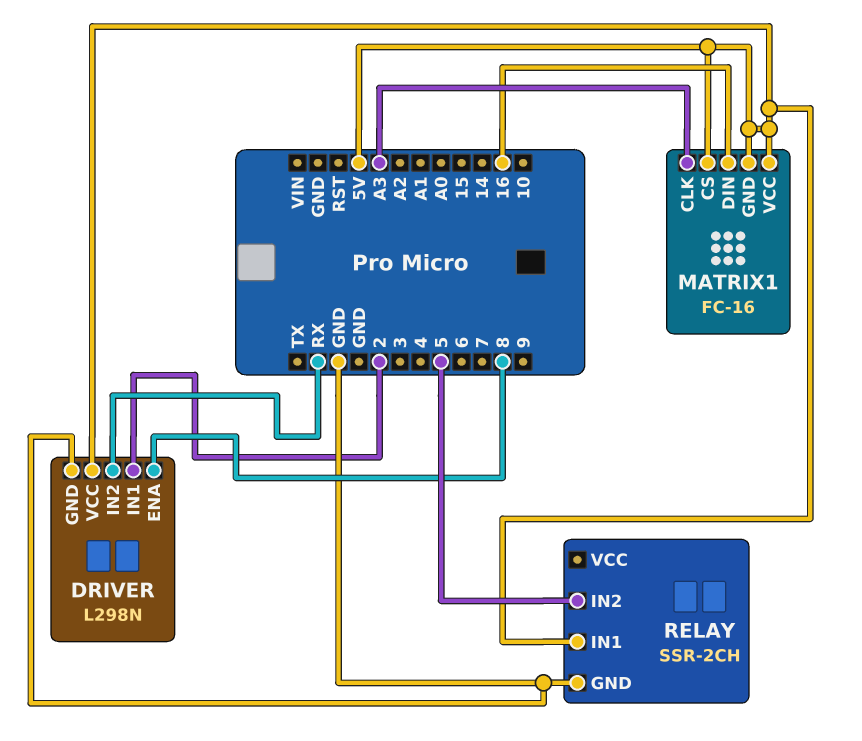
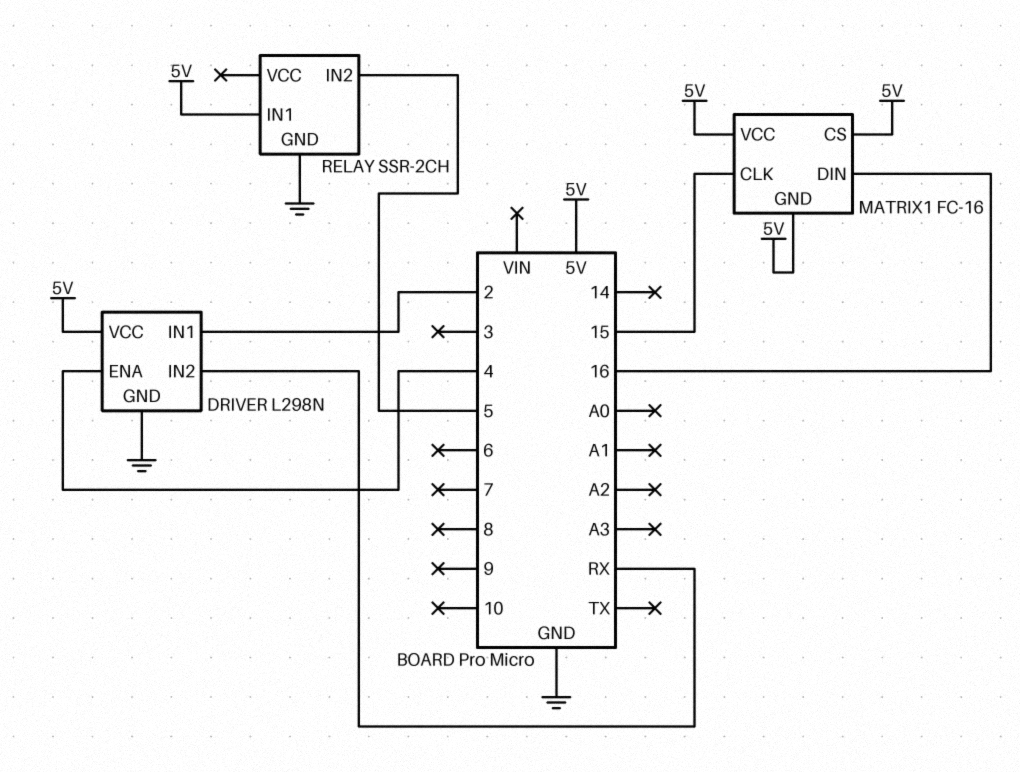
DRIVER pin ENA: 8 -> 4
MATRIX1 pin CLK: A3 -> 15

